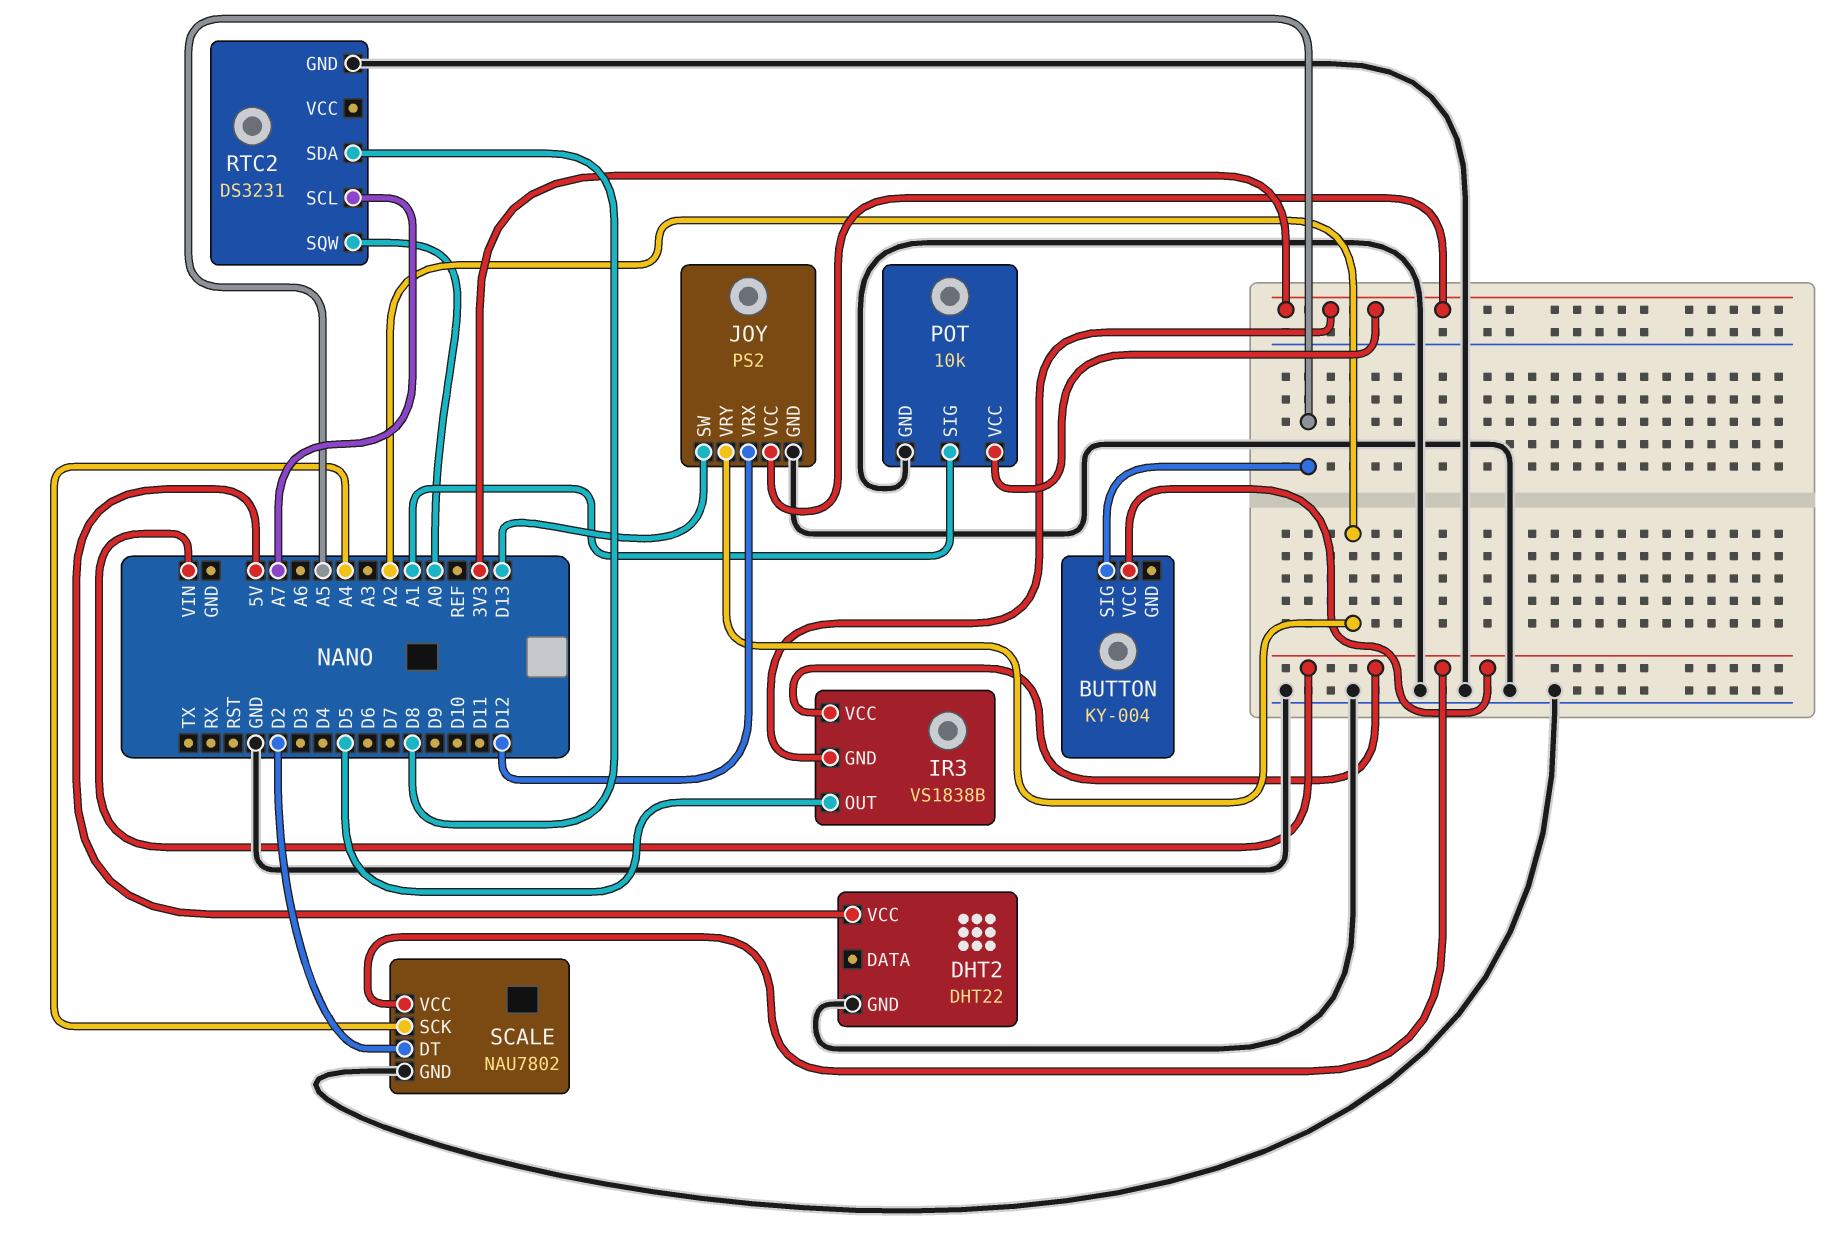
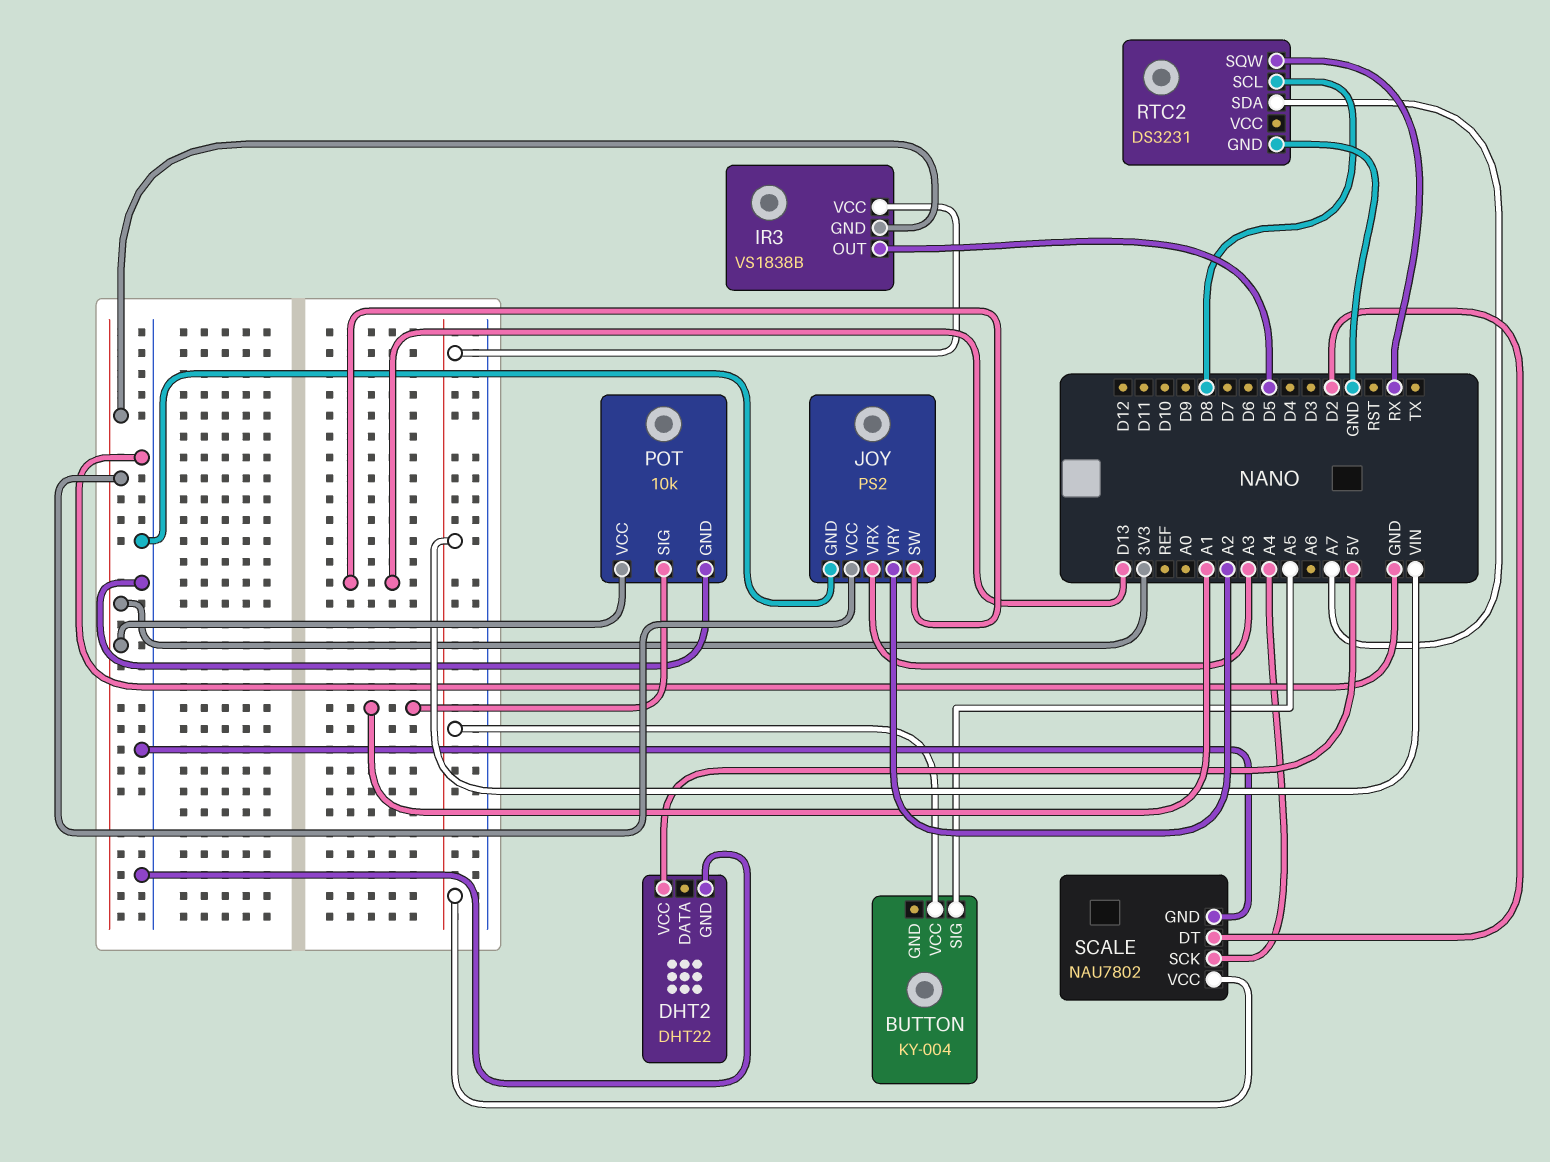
JOY pin VRX: D12 -> A3
RTC2 pin SCL: A7 -> D8
RTC2 pin SDA: D8 -> A7
RTC2 pin SQW: A0 -> RX

